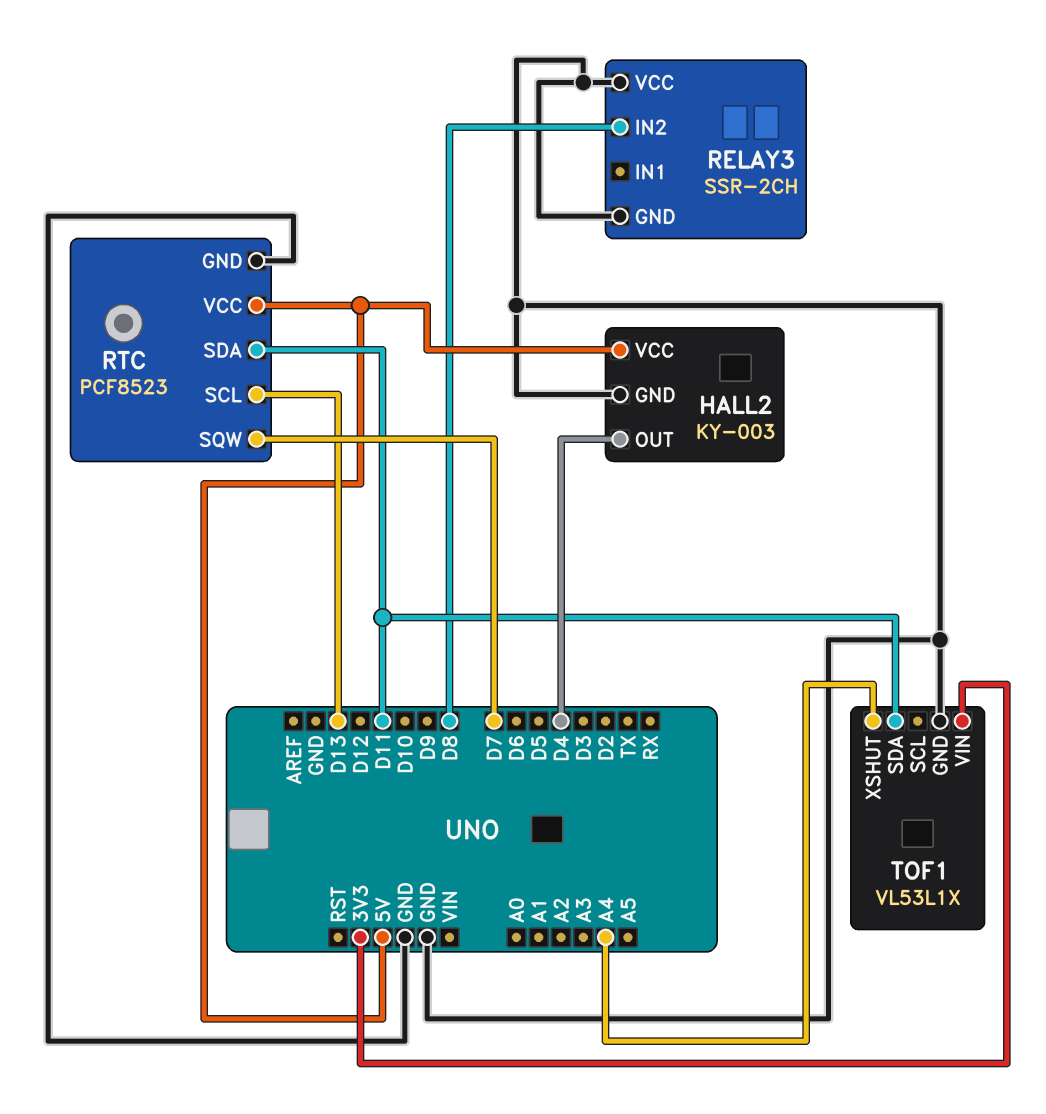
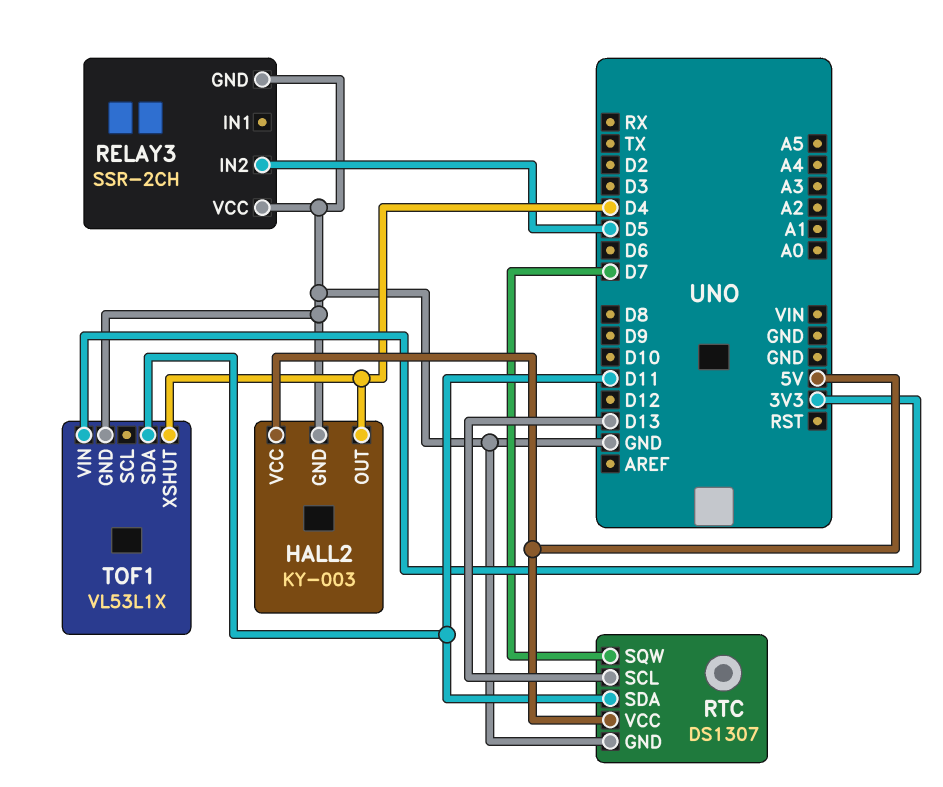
RELAY3 pin IN2: D8 -> D5
RTC: PCF8523 -> DS1307
TOF1 pin XSHUT: A4 -> D4

